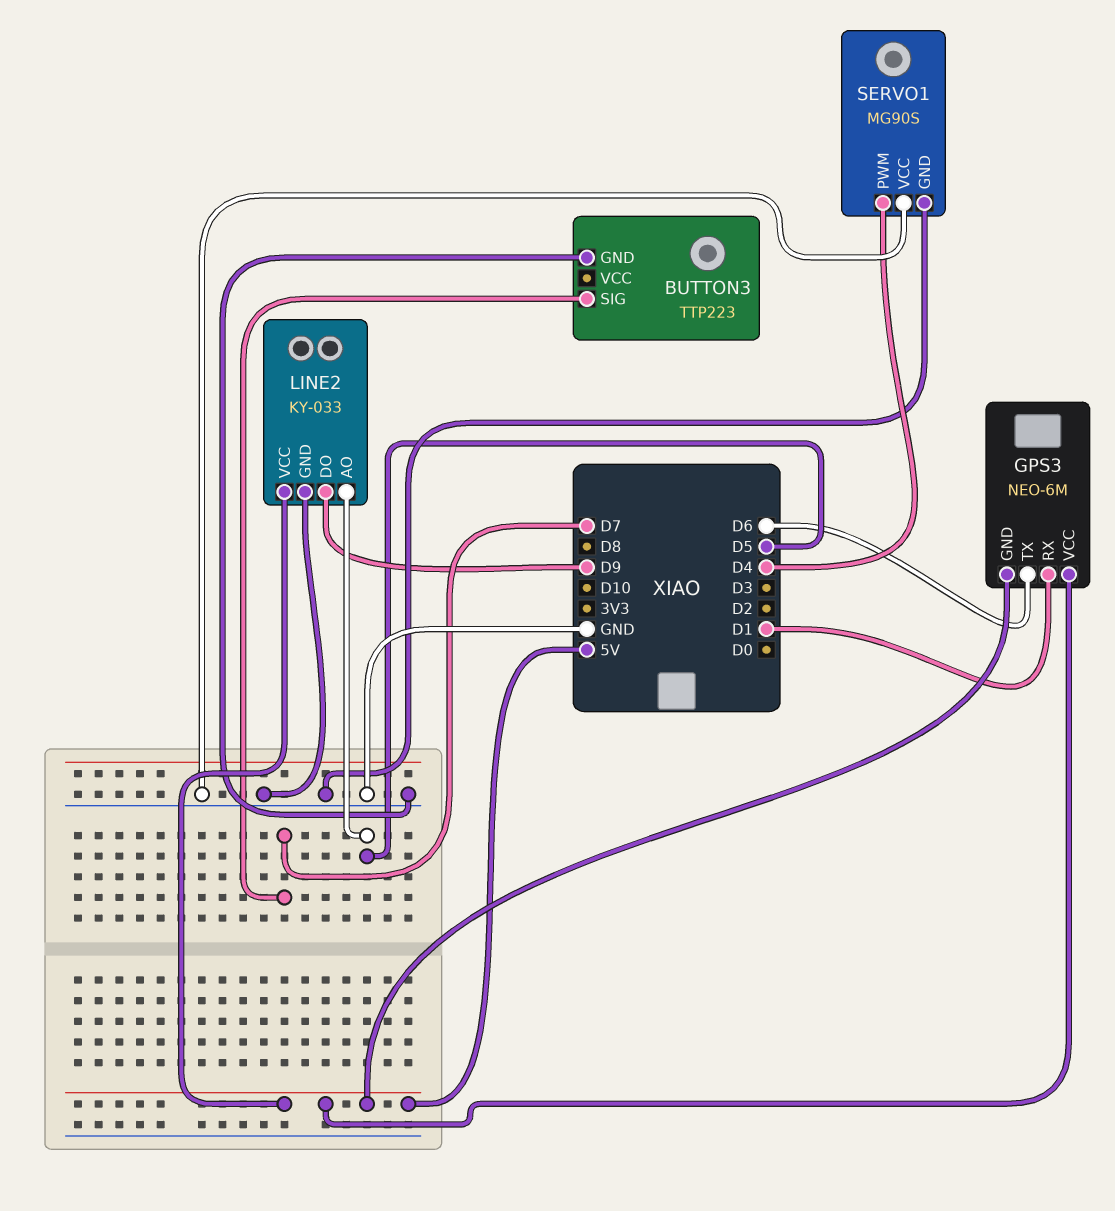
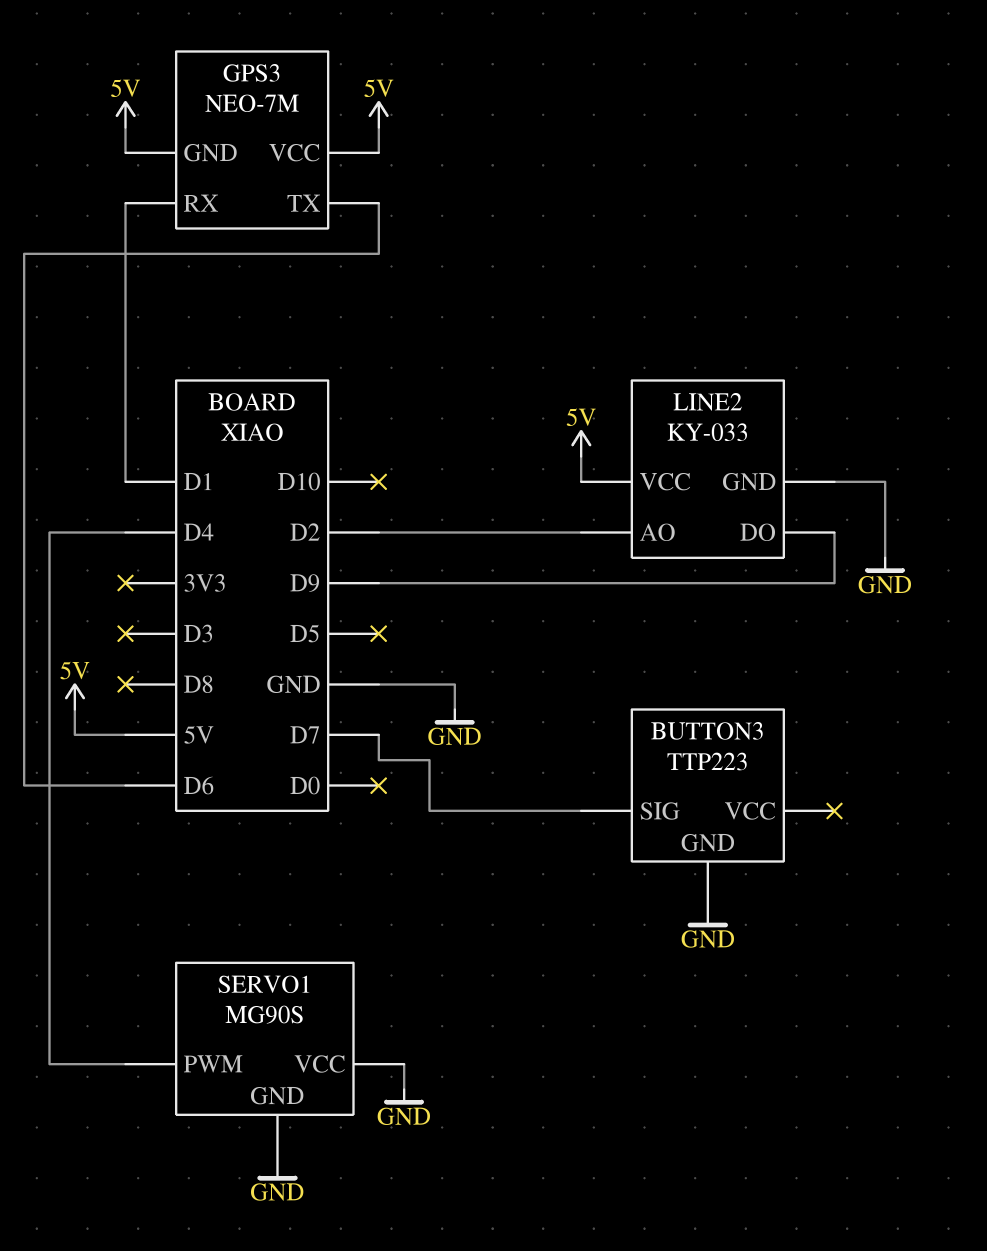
GPS3: NEO-6M -> NEO-7M
LINE2 pin AO: D5 -> D2

